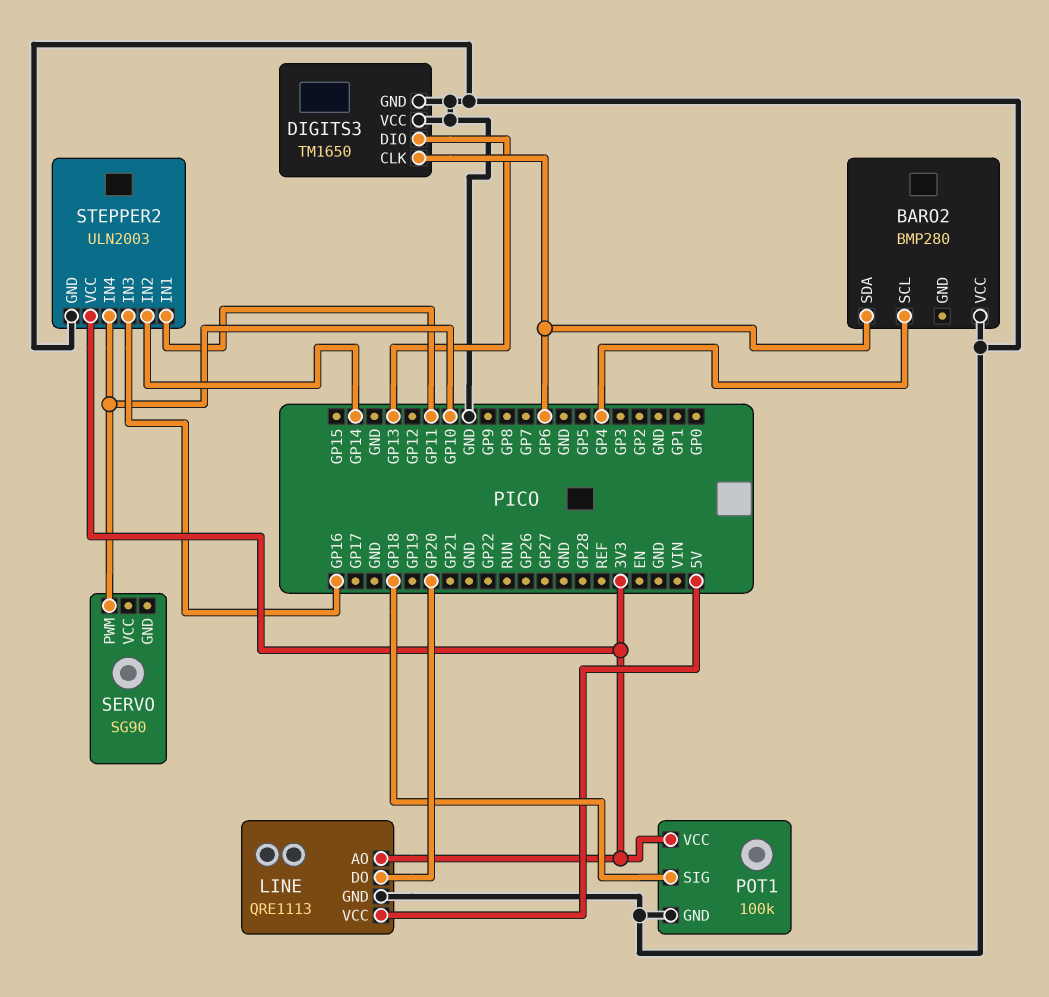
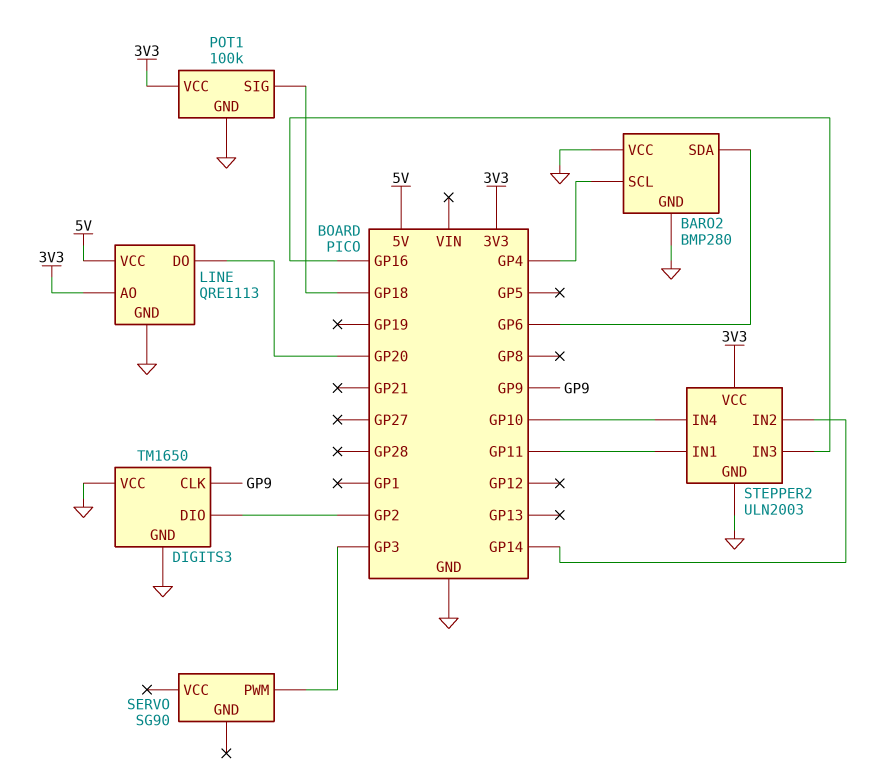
BARO2 pin GND: none -> GND
DIGITS3 pin CLK: GP6 -> GP9
DIGITS3 pin DIO: GP13 -> GP2
SERVO pin PWM: GP10 -> GP3

